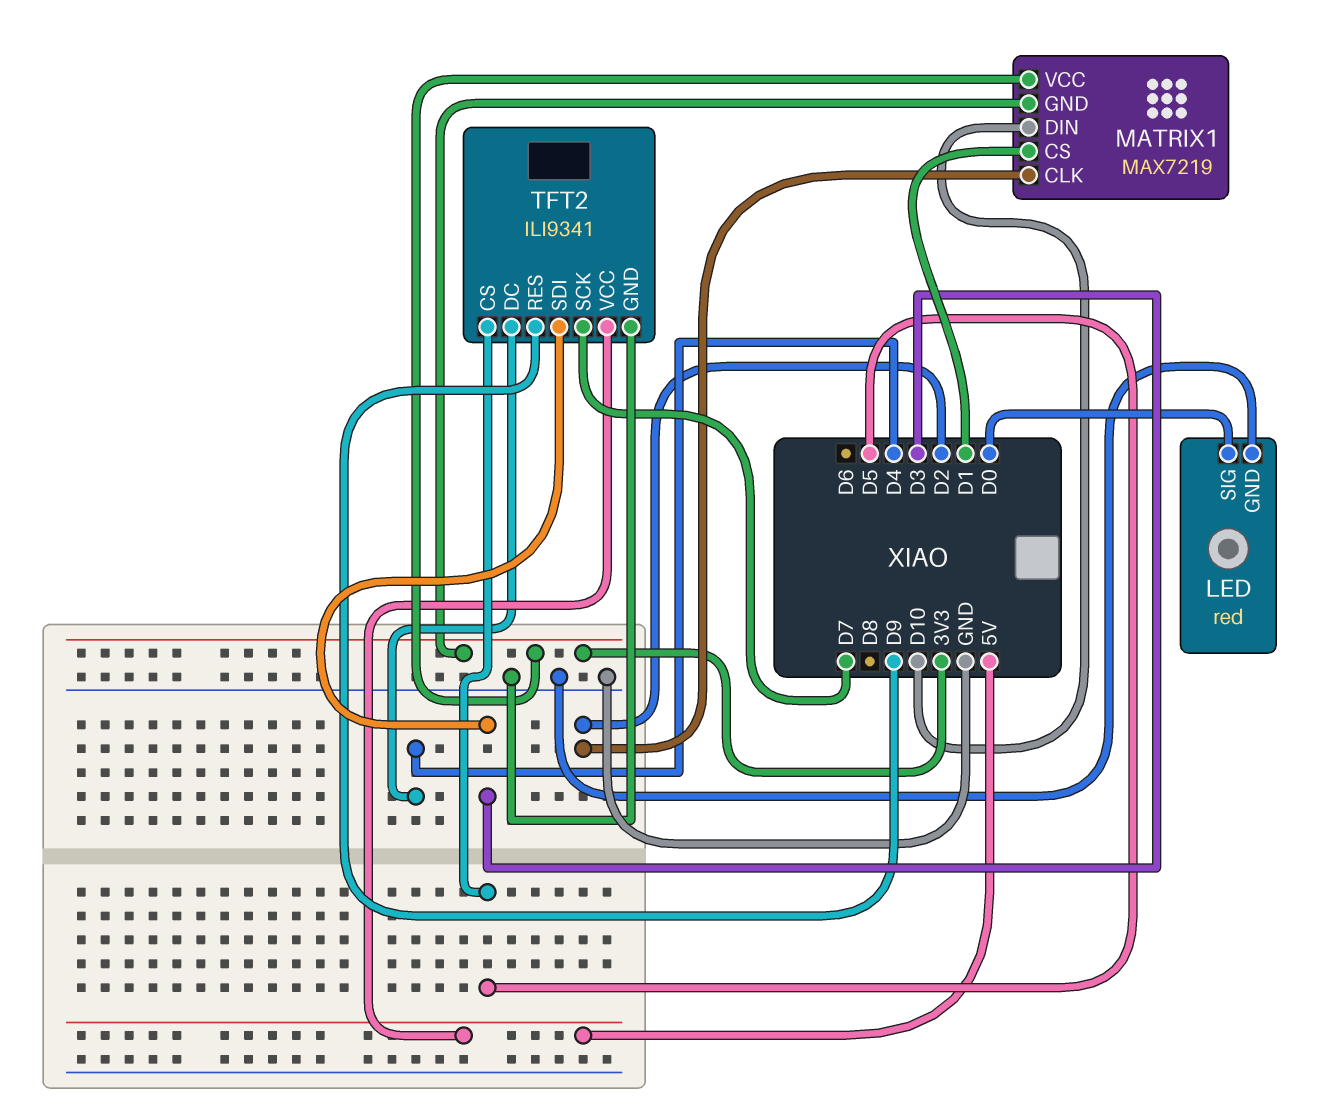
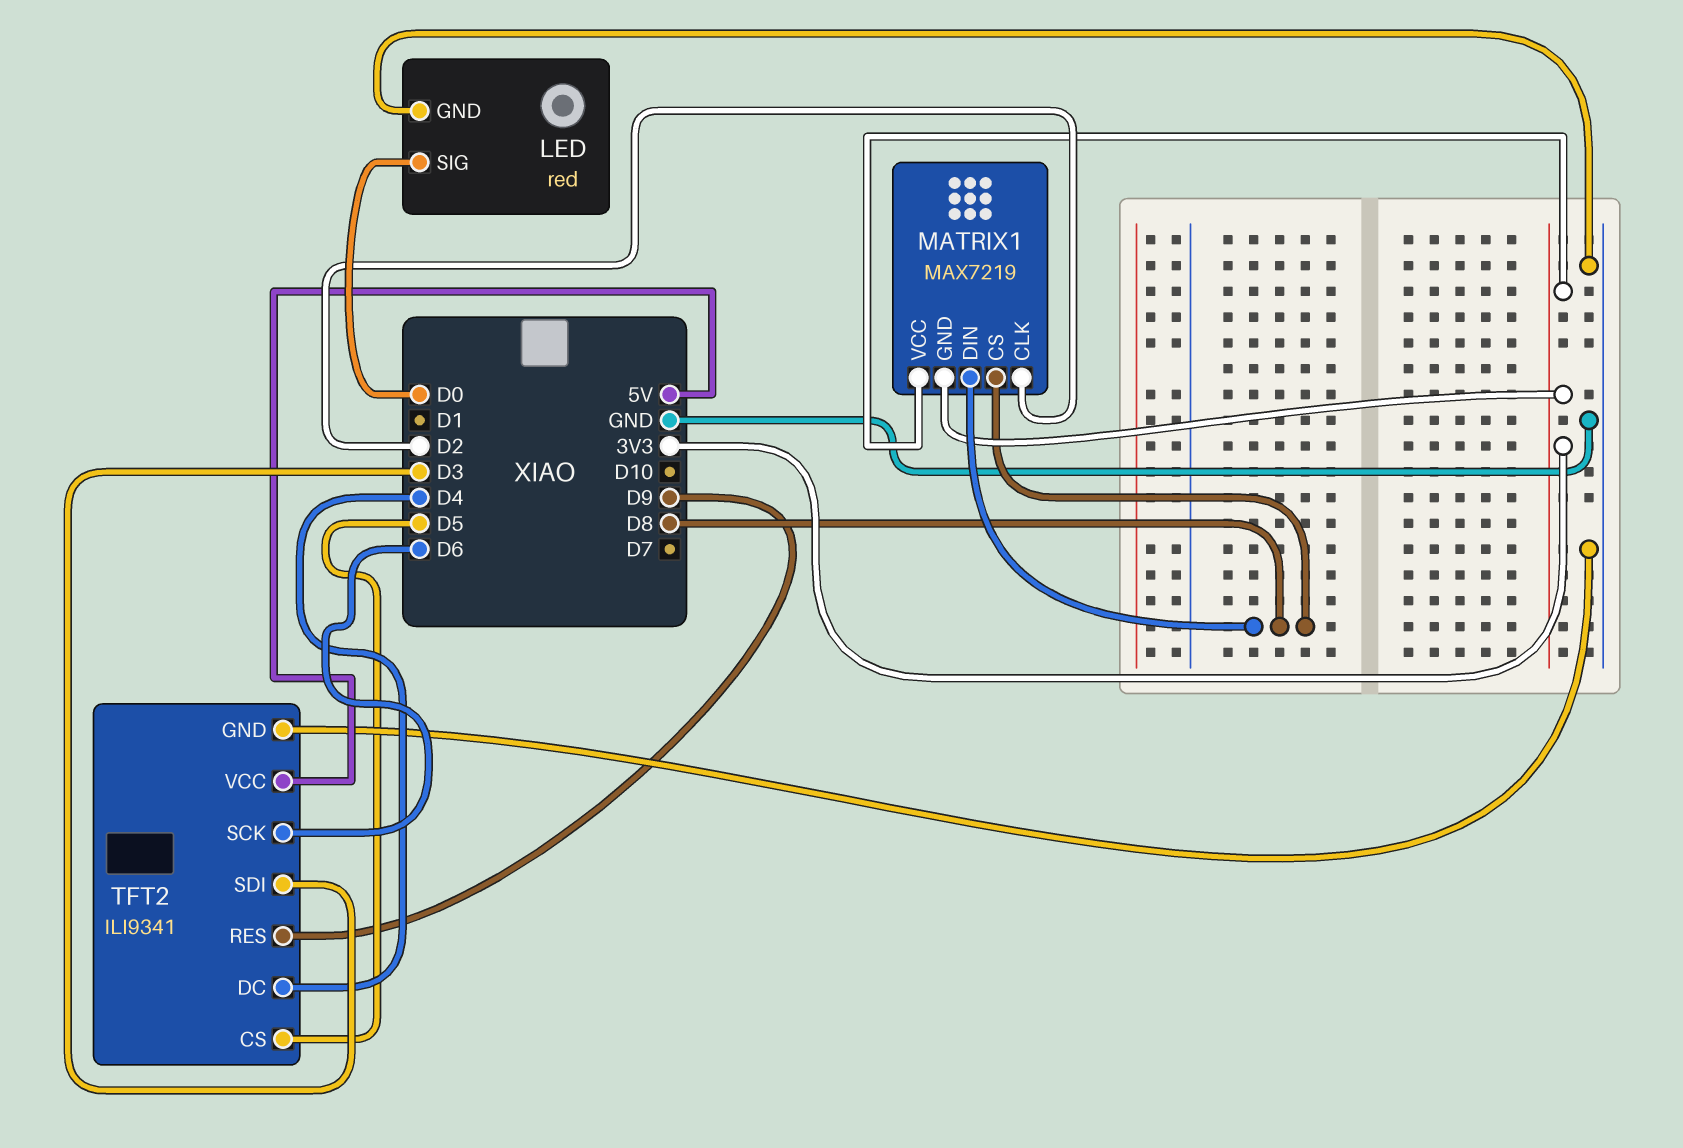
MATRIX1 pin CS: D1 -> D8
MATRIX1 pin DIN: D10 -> D8
TFT2 pin SCK: D7 -> D6

